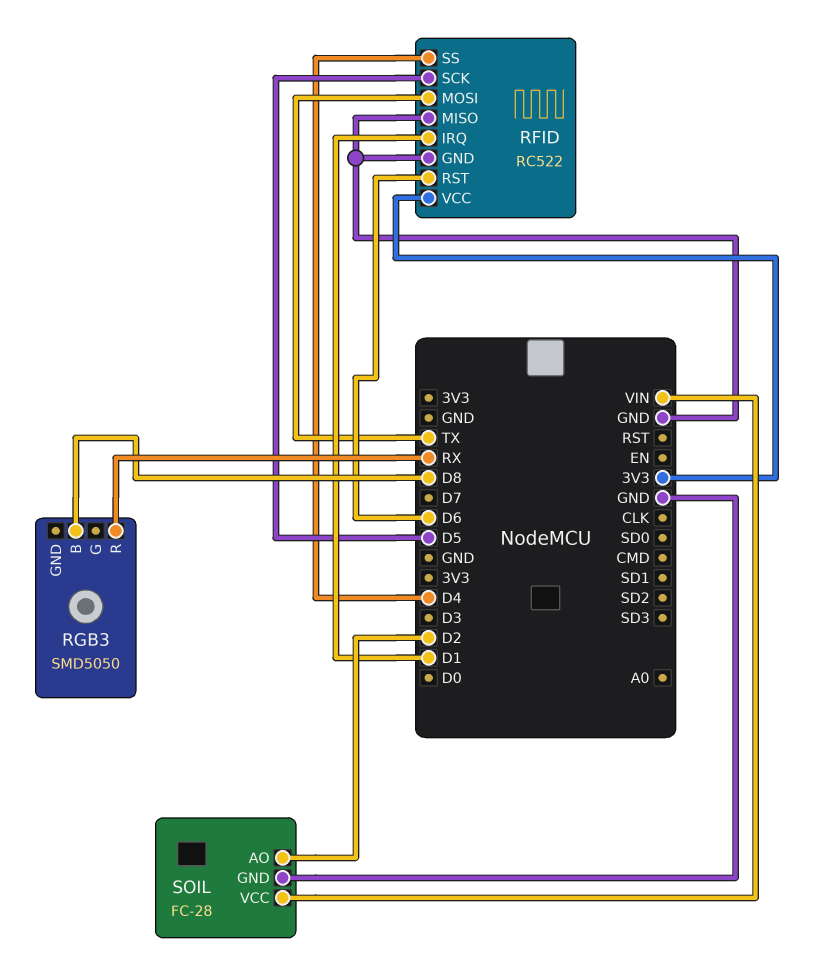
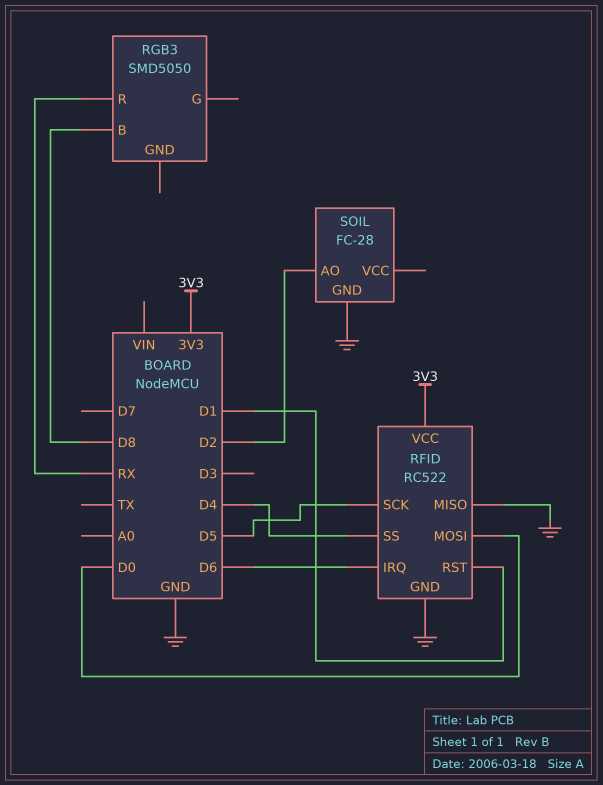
RFID pin IRQ: D1 -> D6
RFID pin MOSI: TX -> D0
RFID pin RST: D6 -> D1
SOIL pin VCC: VIN -> none

